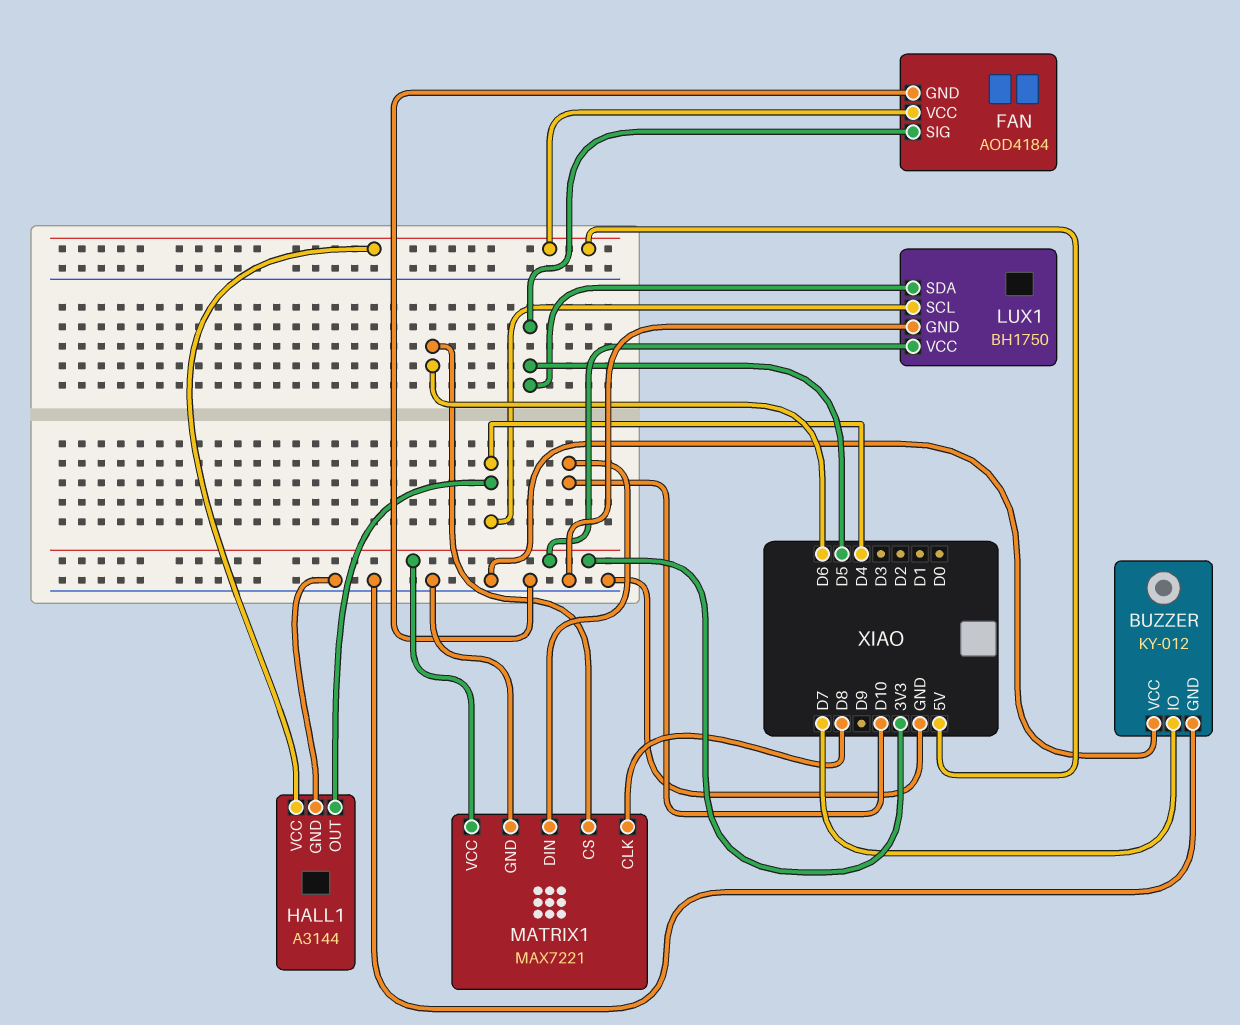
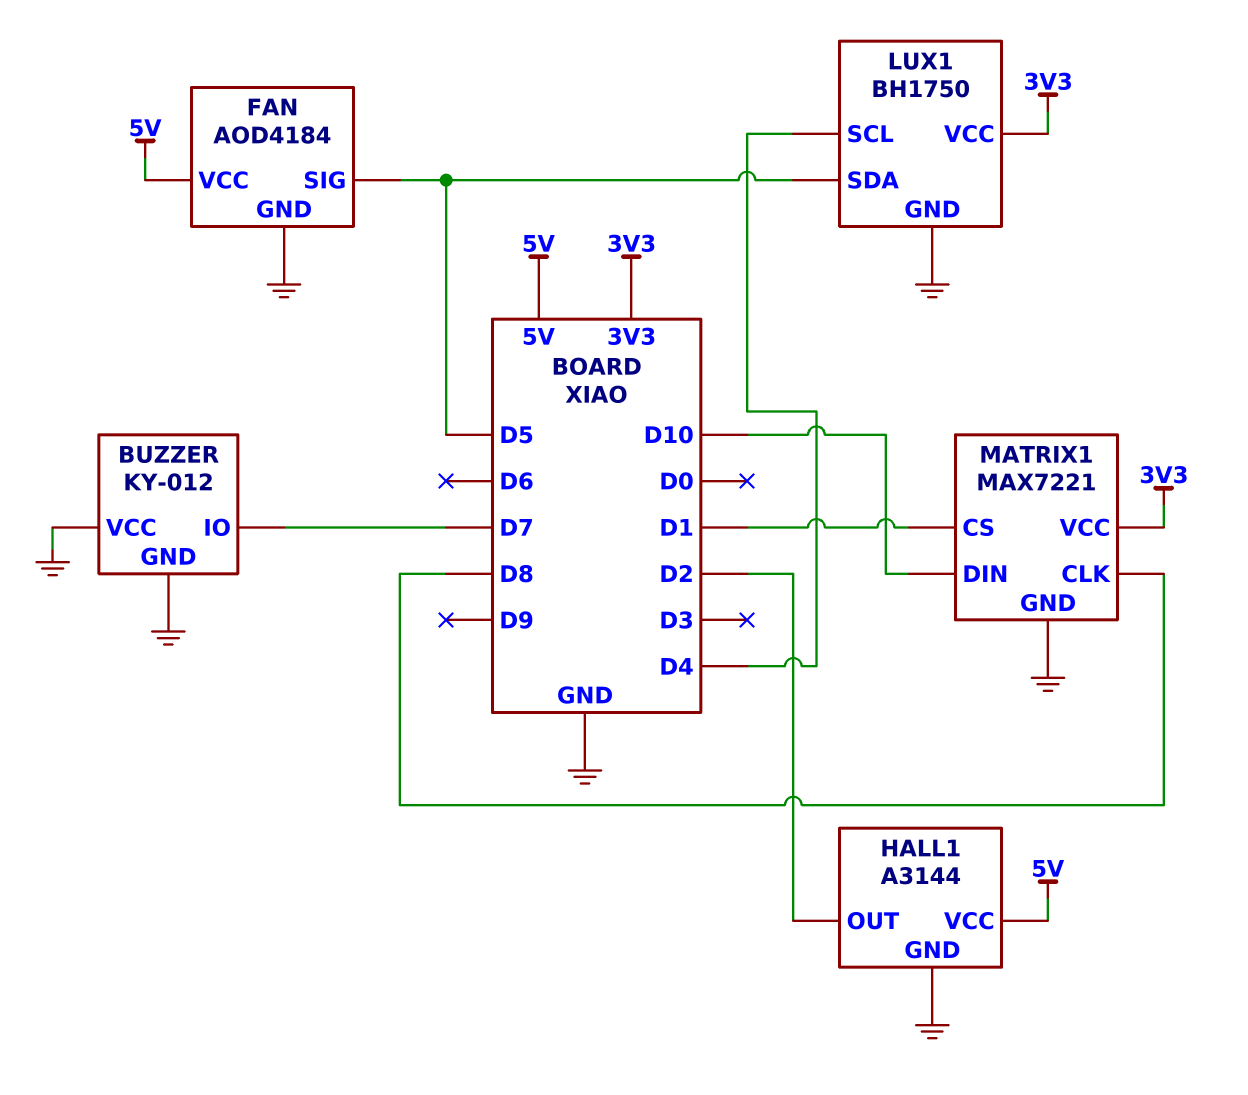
HALL1 pin OUT: D4 -> D2
MATRIX1 pin CS: D6 -> D1

